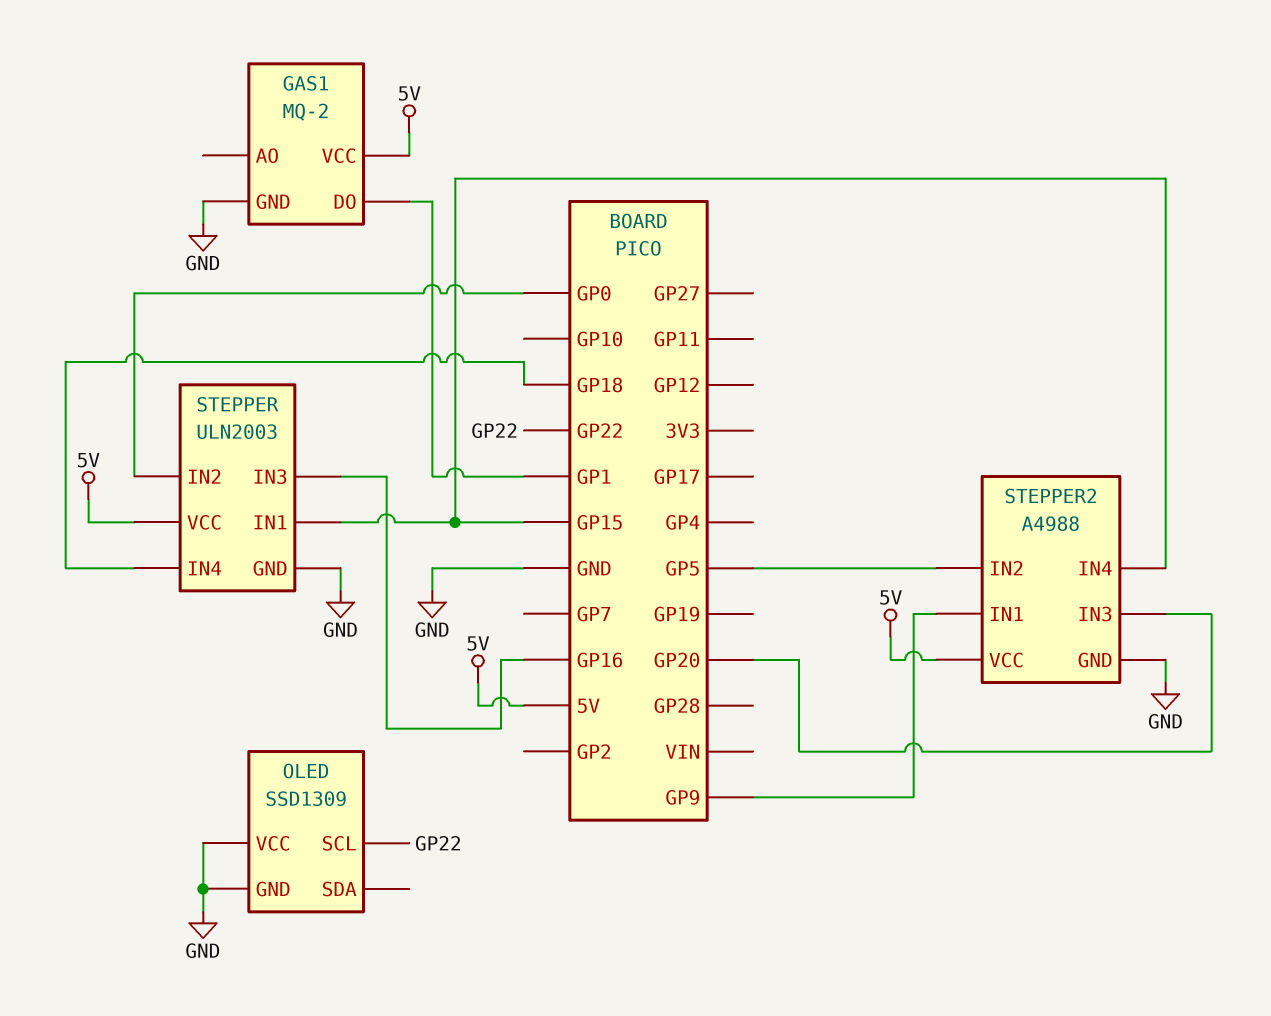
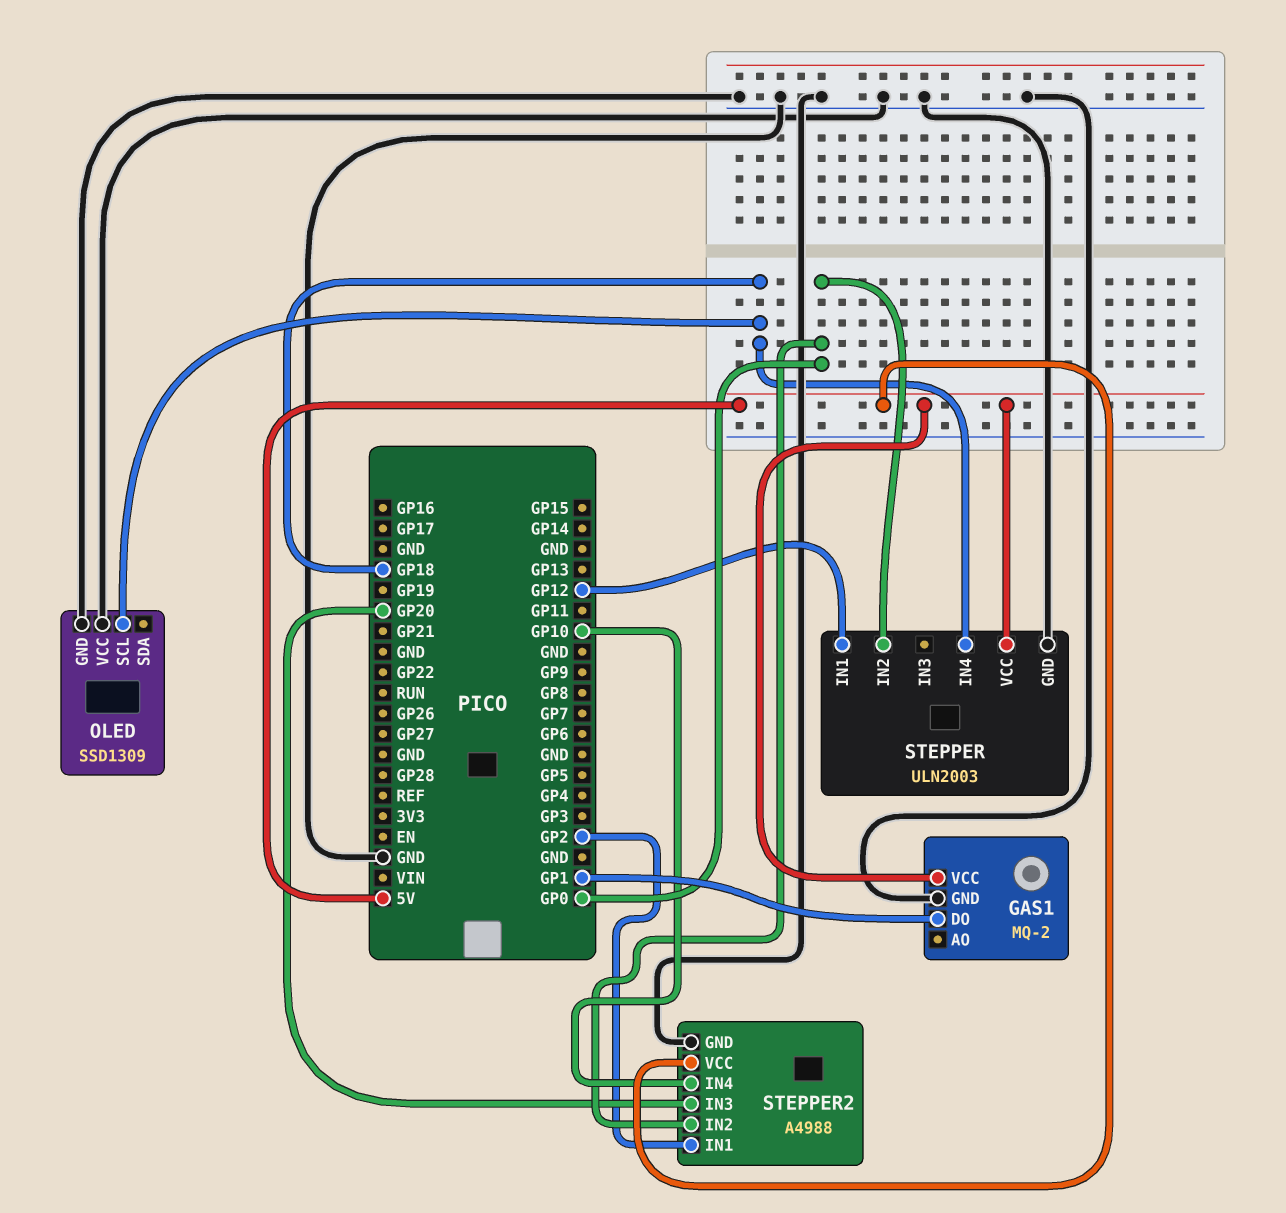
OLED pin SCL: GP22 -> GP18
STEPPER pin IN1: GP15 -> GP12
STEPPER pin IN3: GP16 -> none
STEPPER2 pin IN1: GP9 -> GP2
STEPPER2 pin IN2: GP5 -> GP0
STEPPER2 pin IN4: GP15 -> GP10

